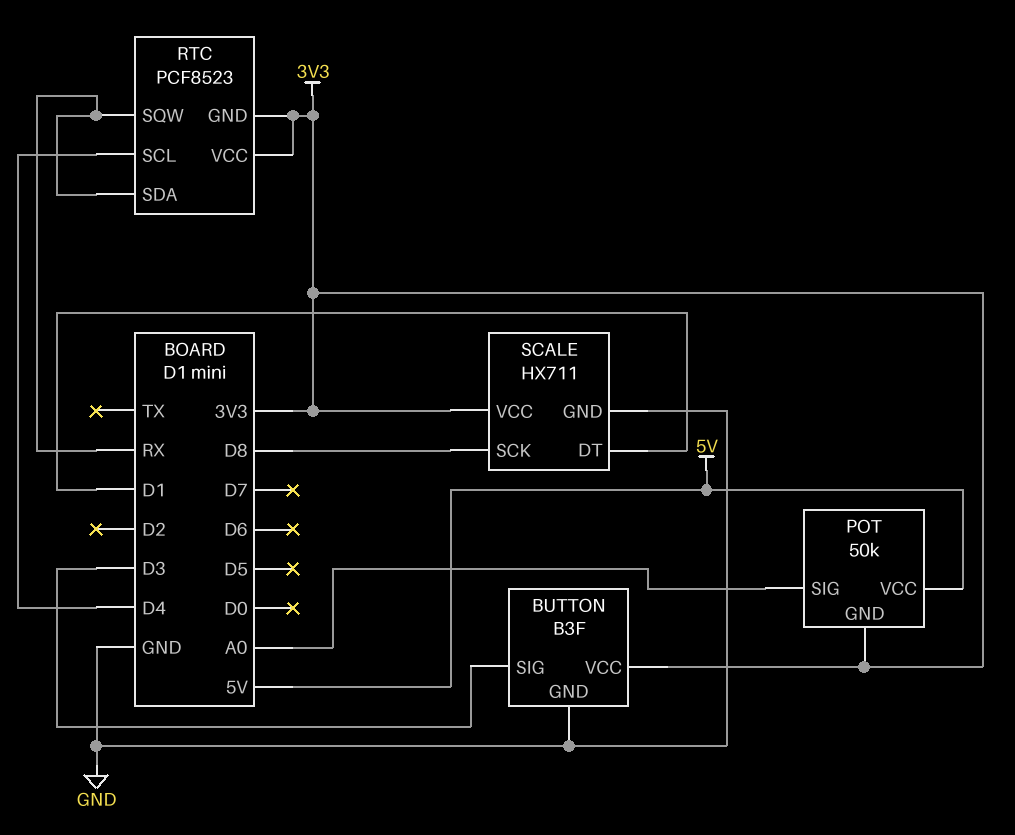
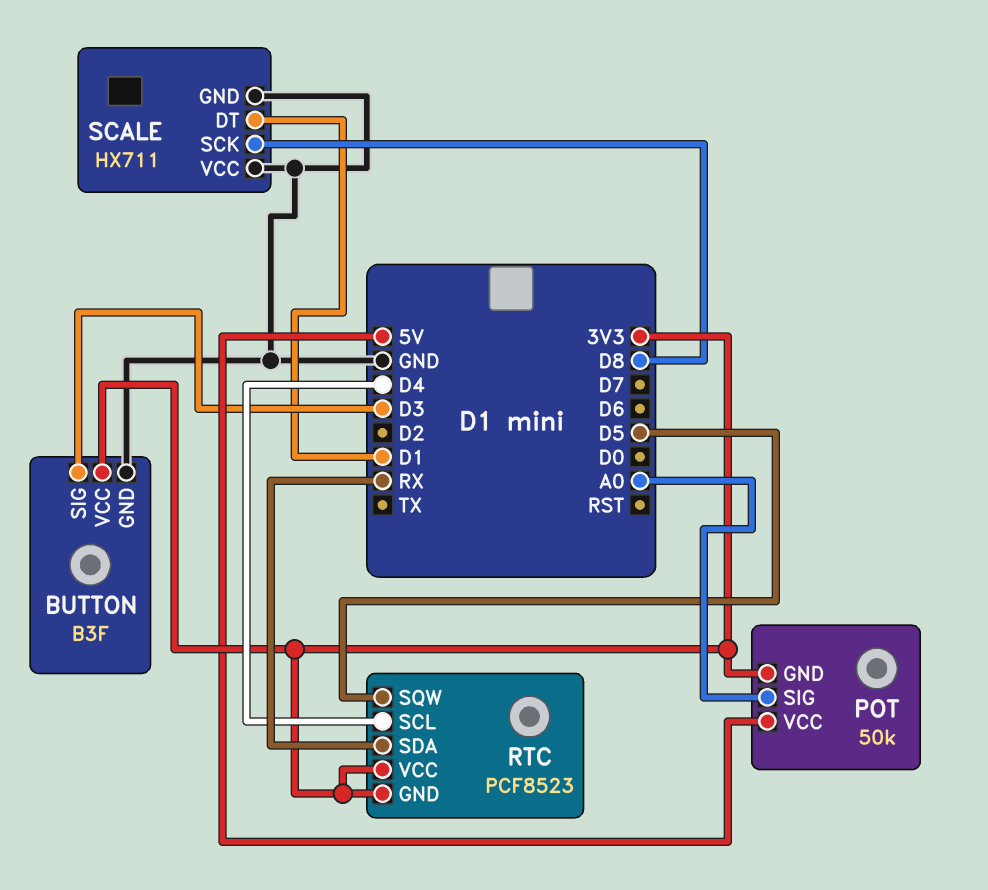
RTC pin SQW: RX -> D5
SCALE pin VCC: 3V3 -> GND

